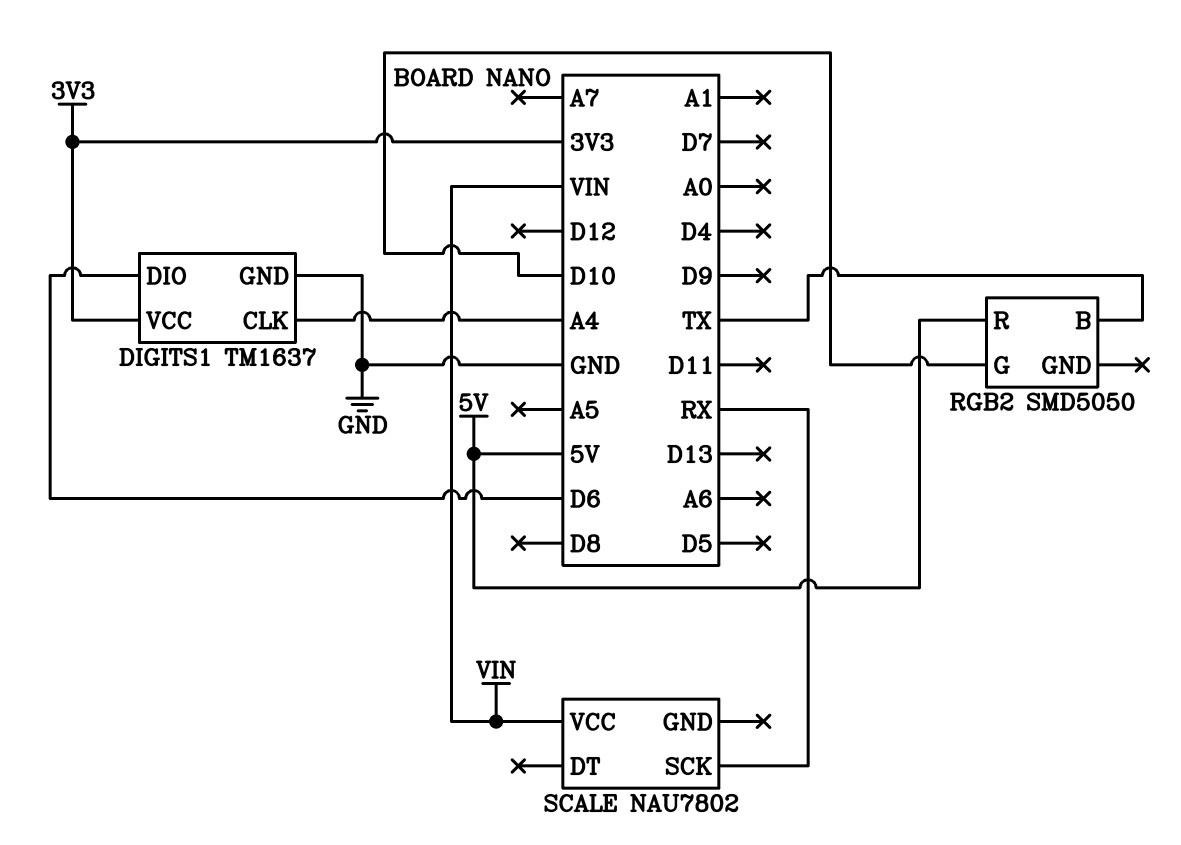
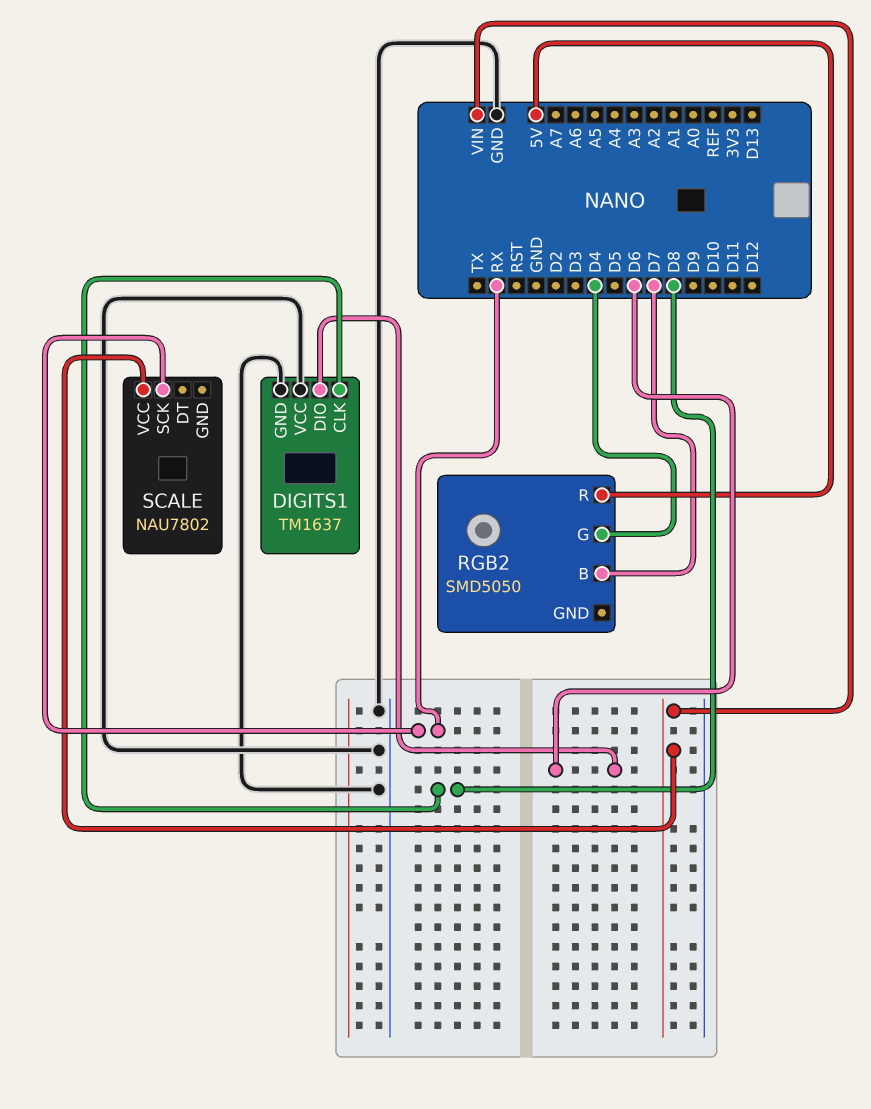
DIGITS1 pin CLK: A4 -> D8
DIGITS1 pin VCC: 3V3 -> GND
RGB2 pin B: TX -> D7
RGB2 pin G: D10 -> D4

